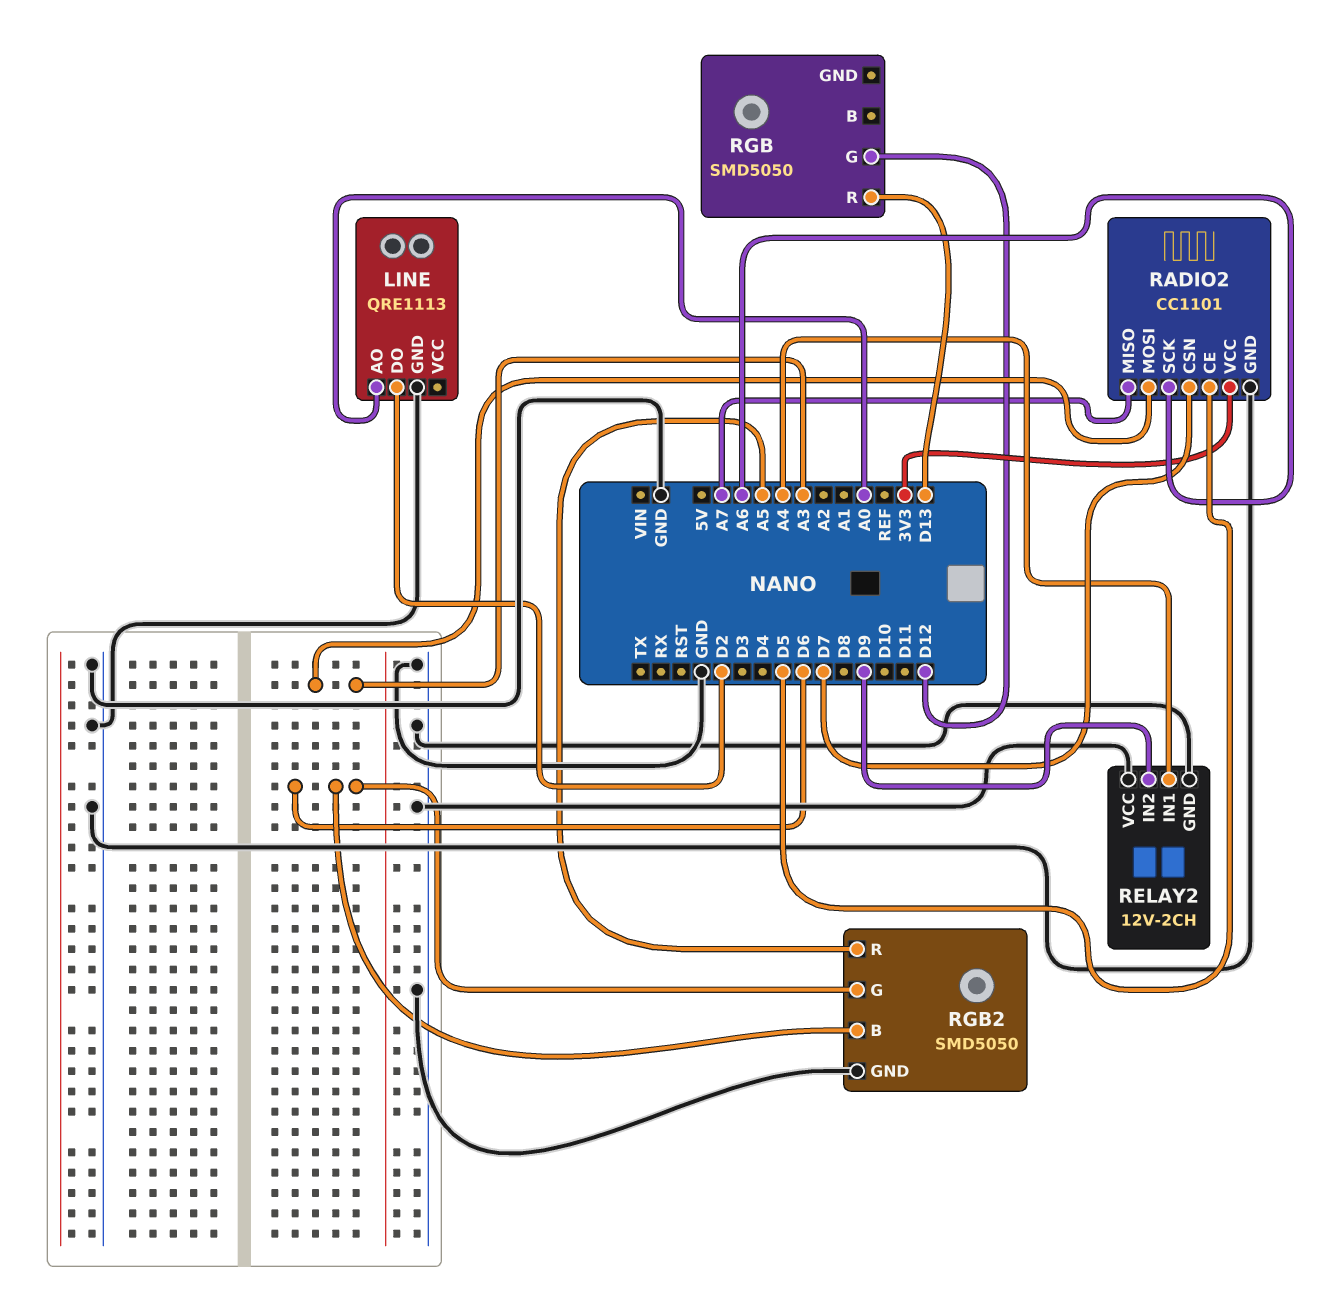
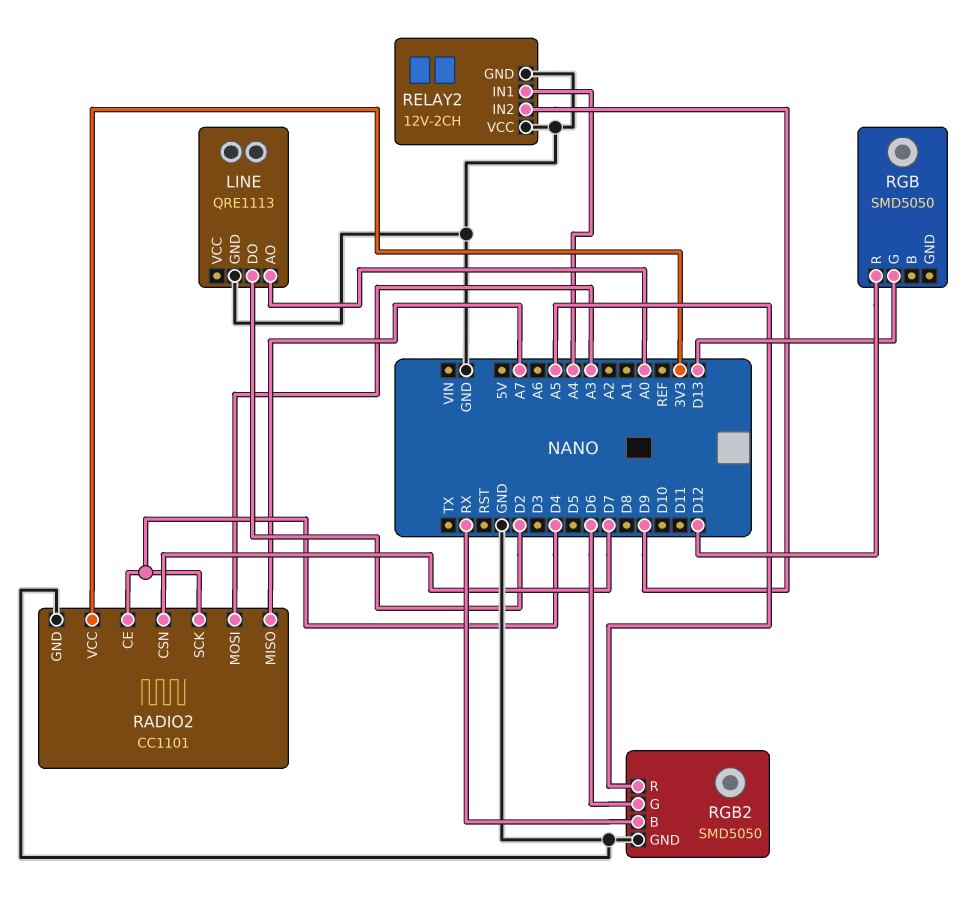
RADIO2 pin CE: D5 -> D4
RADIO2 pin SCK: A6 -> D4
RGB pin G: D12 -> D13
RGB pin R: D13 -> D12
RGB2 pin B: D6 -> RX

